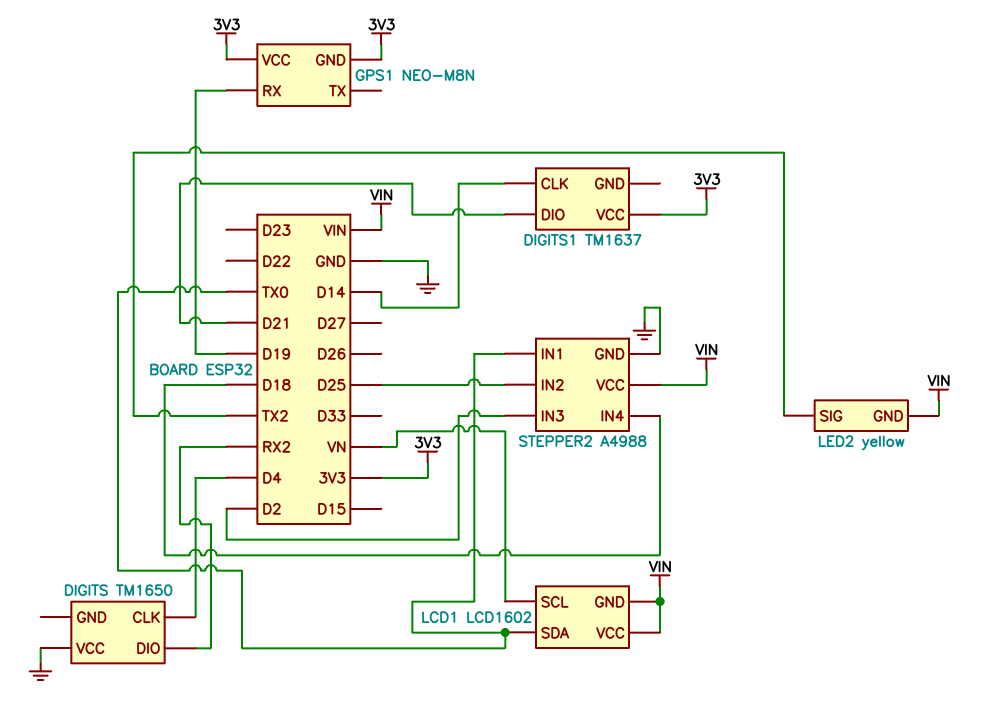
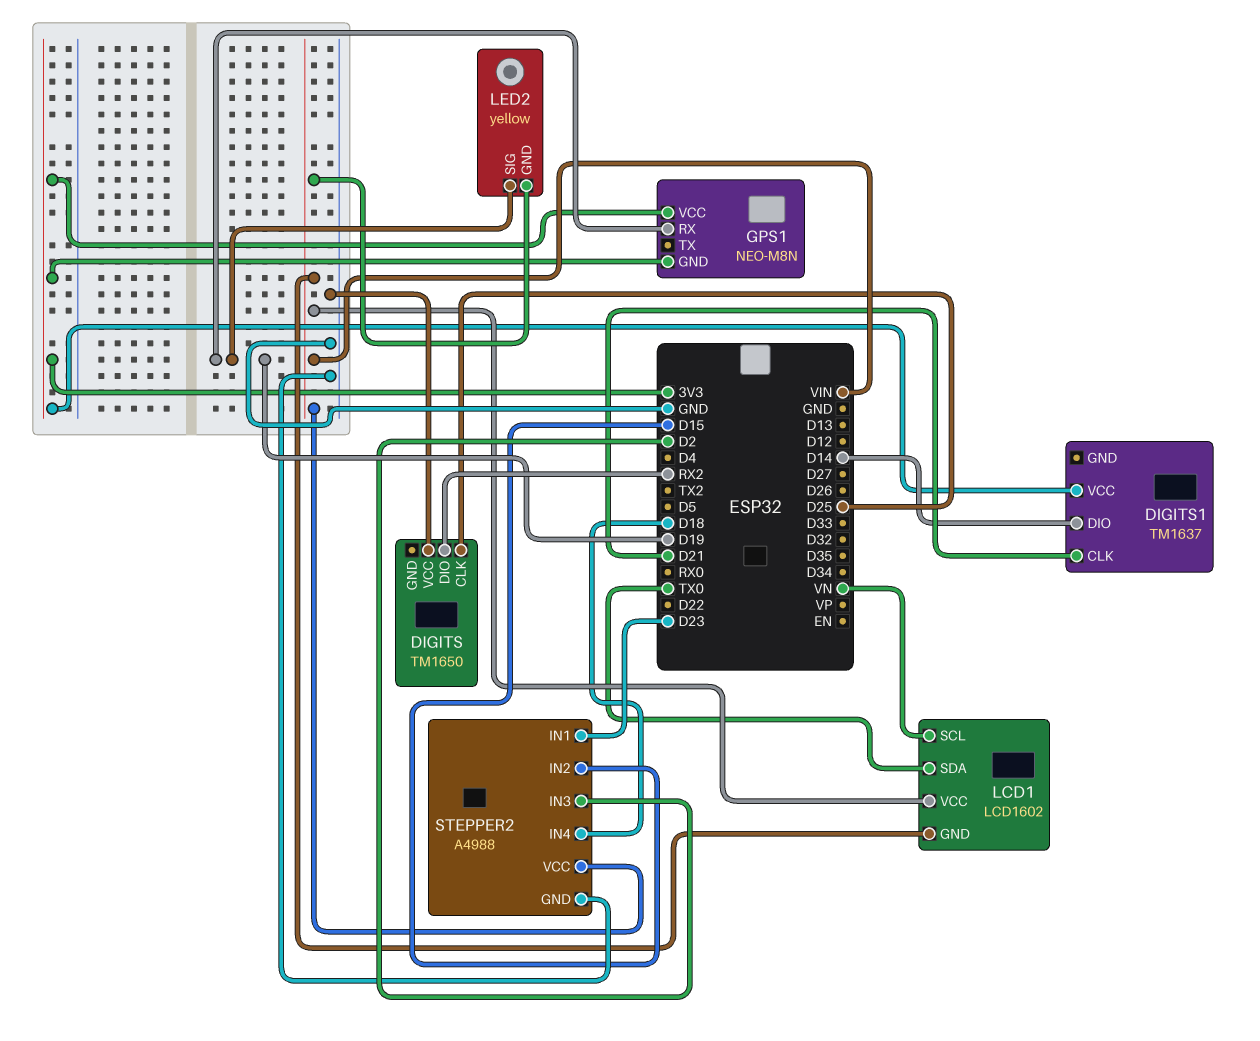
DIGITS pin CLK: D4 -> D25
DIGITS1 pin CLK: D14 -> D21
DIGITS1 pin DIO: D21 -> D14
LED2 pin SIG: TX2 -> D19
STEPPER2 pin IN1: TX0 -> D23
STEPPER2 pin IN2: D25 -> D15

